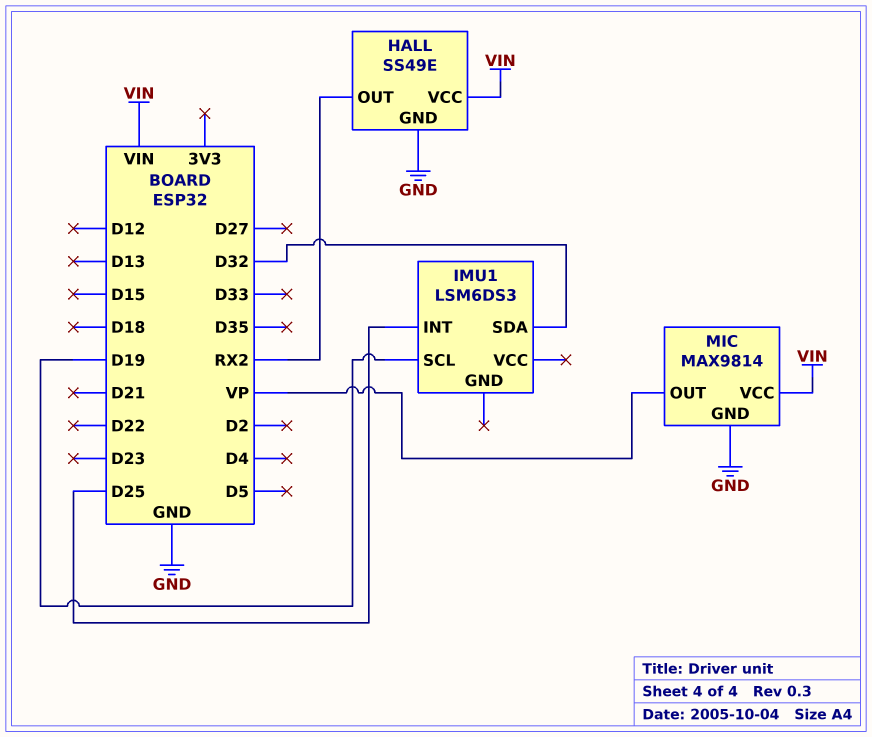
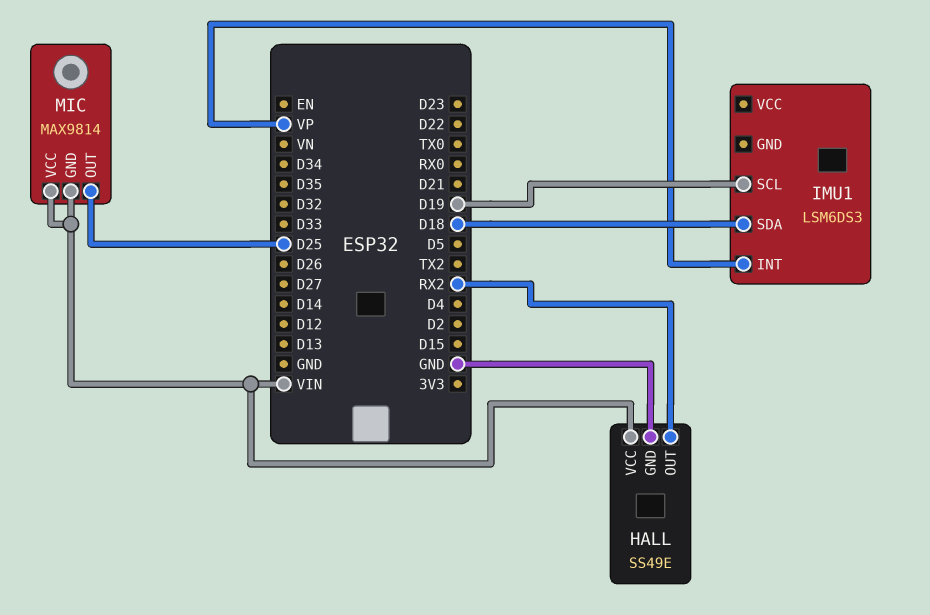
IMU1 pin INT: D25 -> VP
IMU1 pin SDA: D32 -> D18
MIC pin GND: GND -> VIN
MIC pin OUT: VP -> D25

